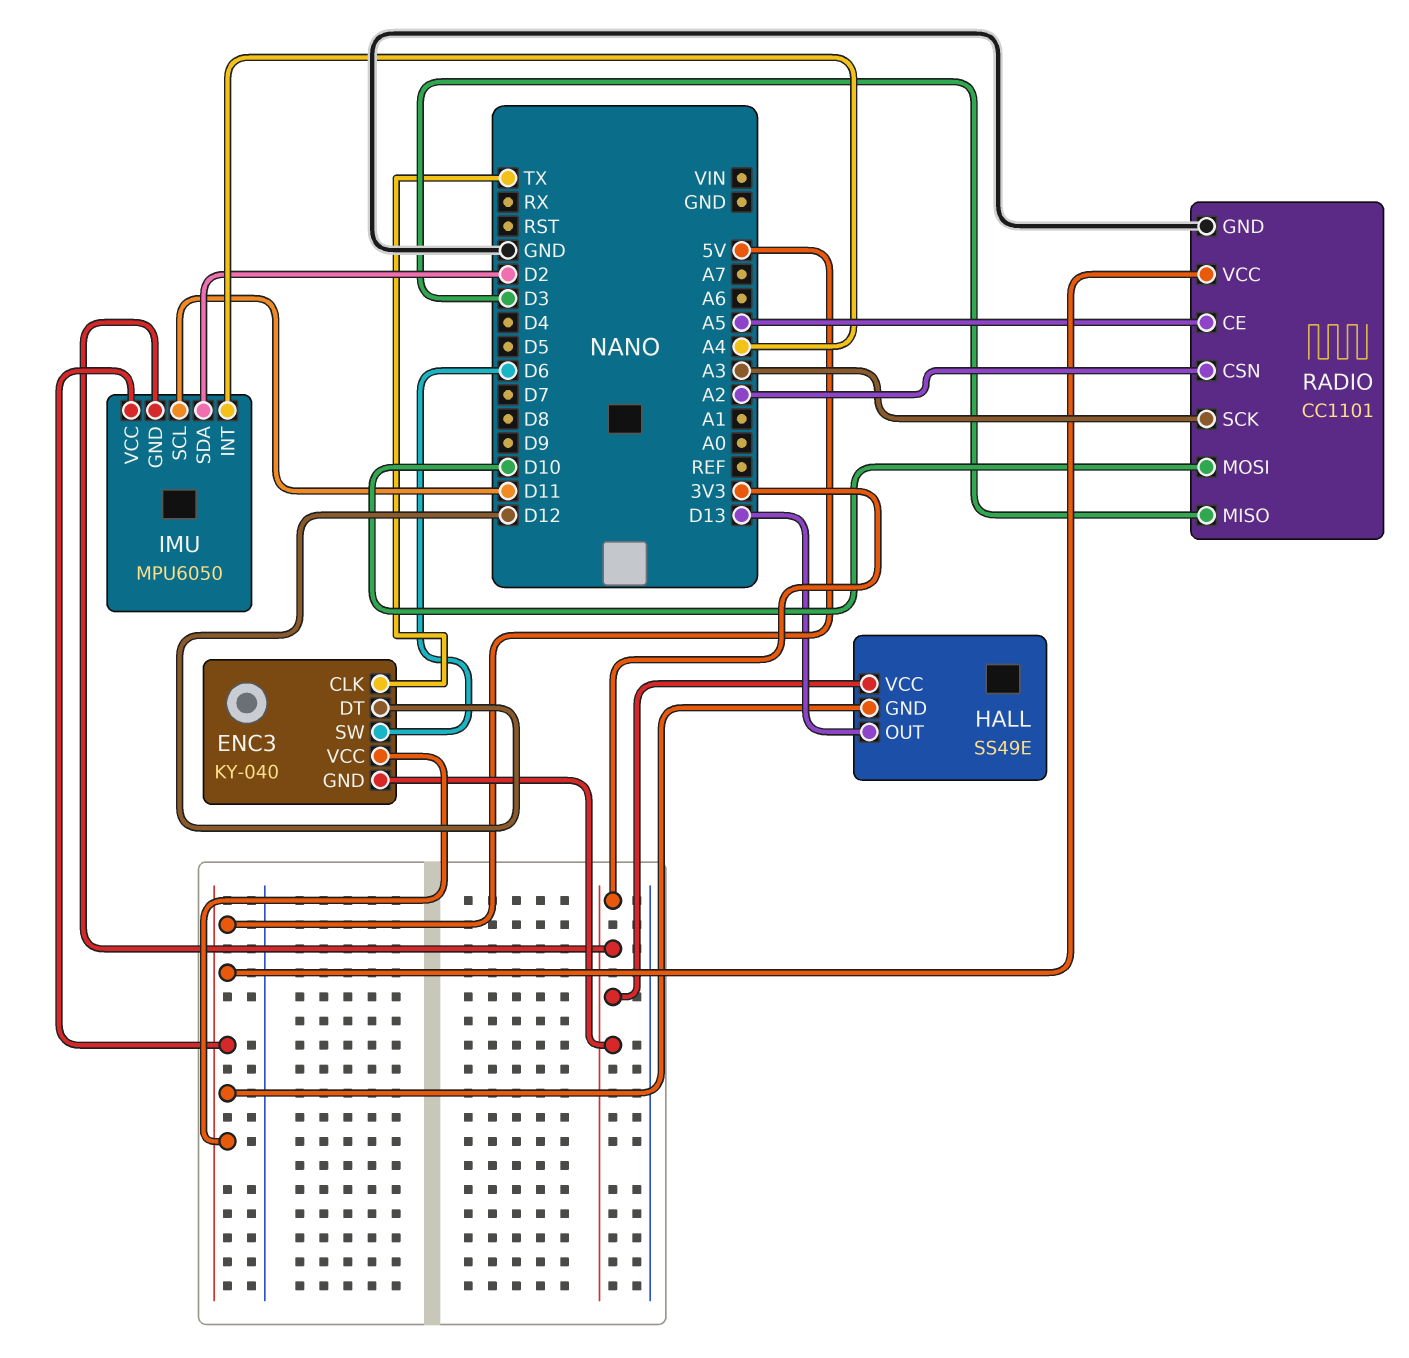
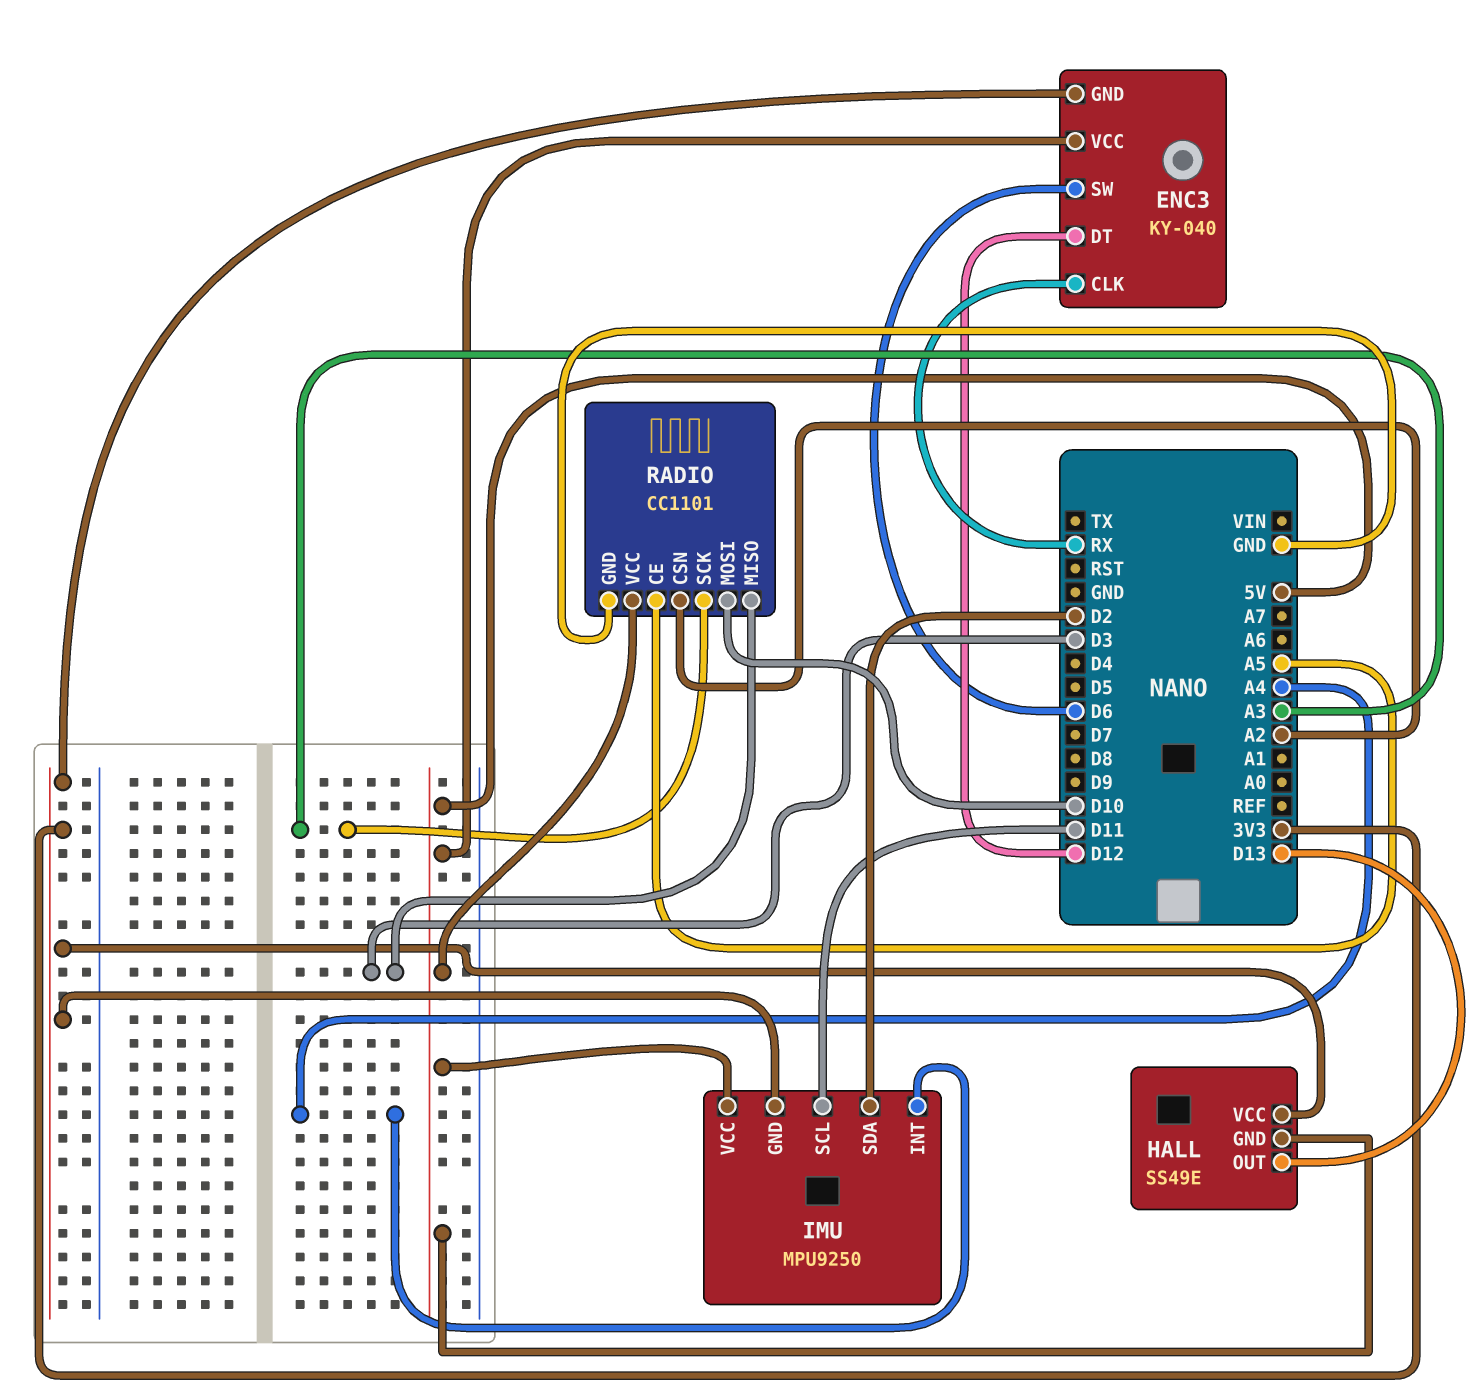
ENC3 pin CLK: TX -> RX
IMU: MPU6050 -> MPU9250

